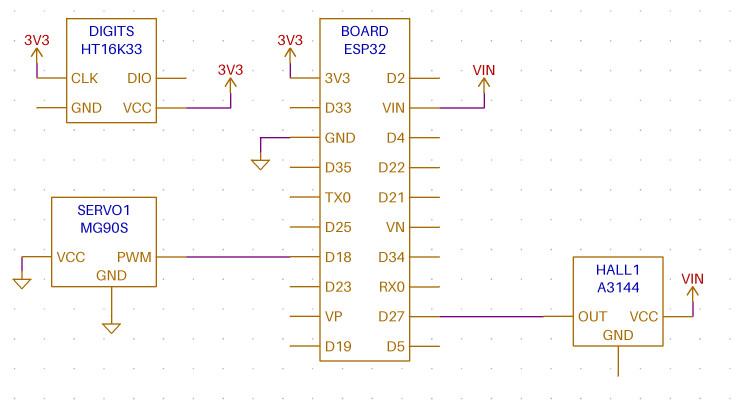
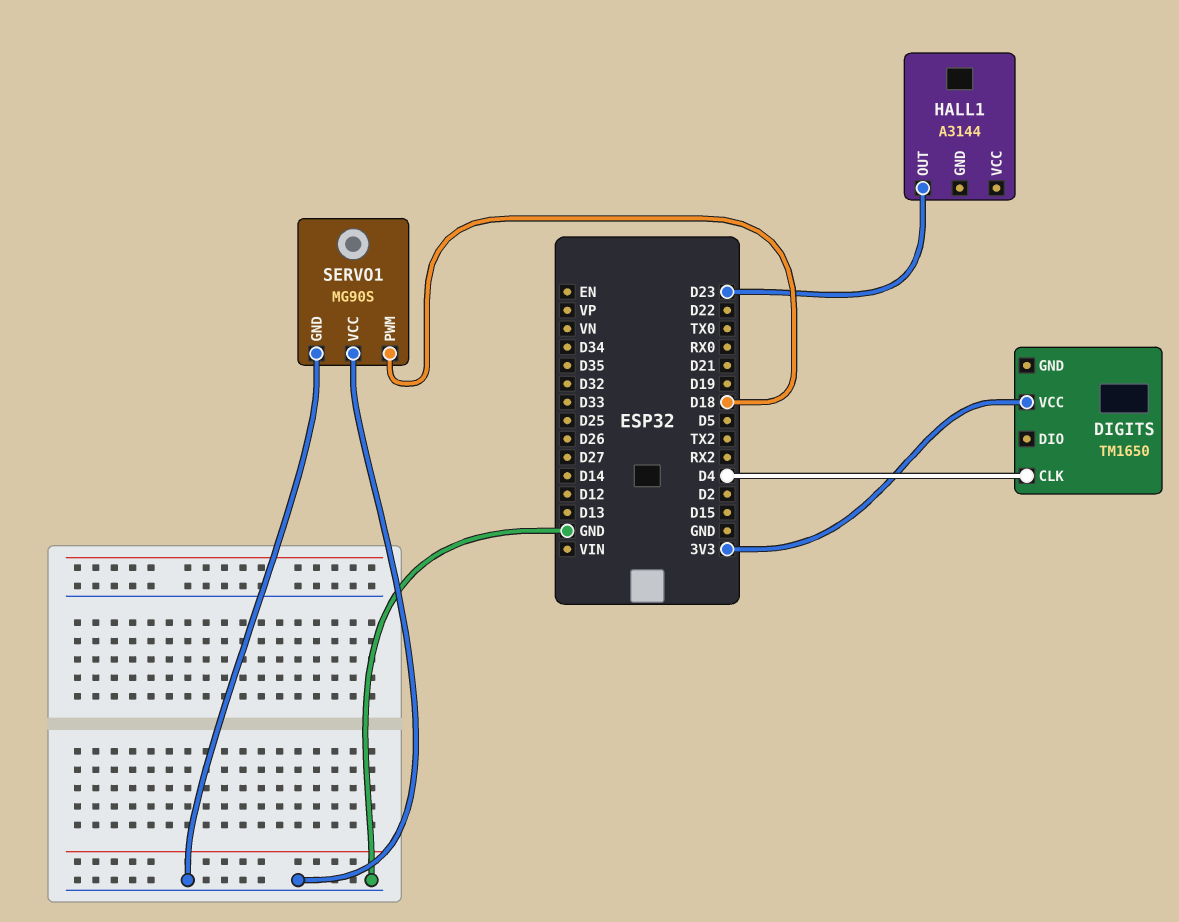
DIGITS: HT16K33 -> TM1650
DIGITS pin CLK: 3V3 -> D4
HALL1 pin OUT: D27 -> D23
HALL1 pin VCC: VIN -> none

